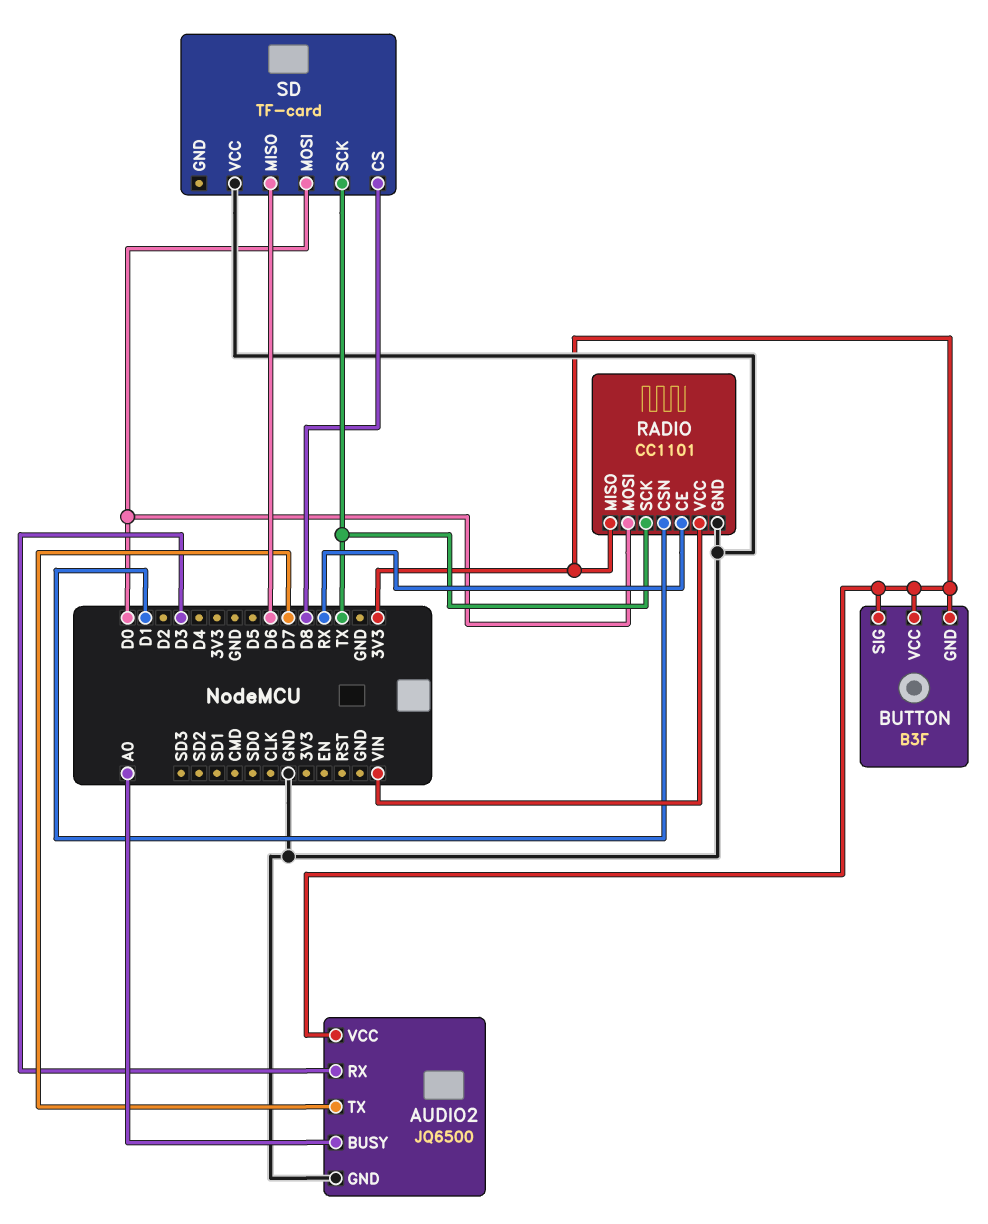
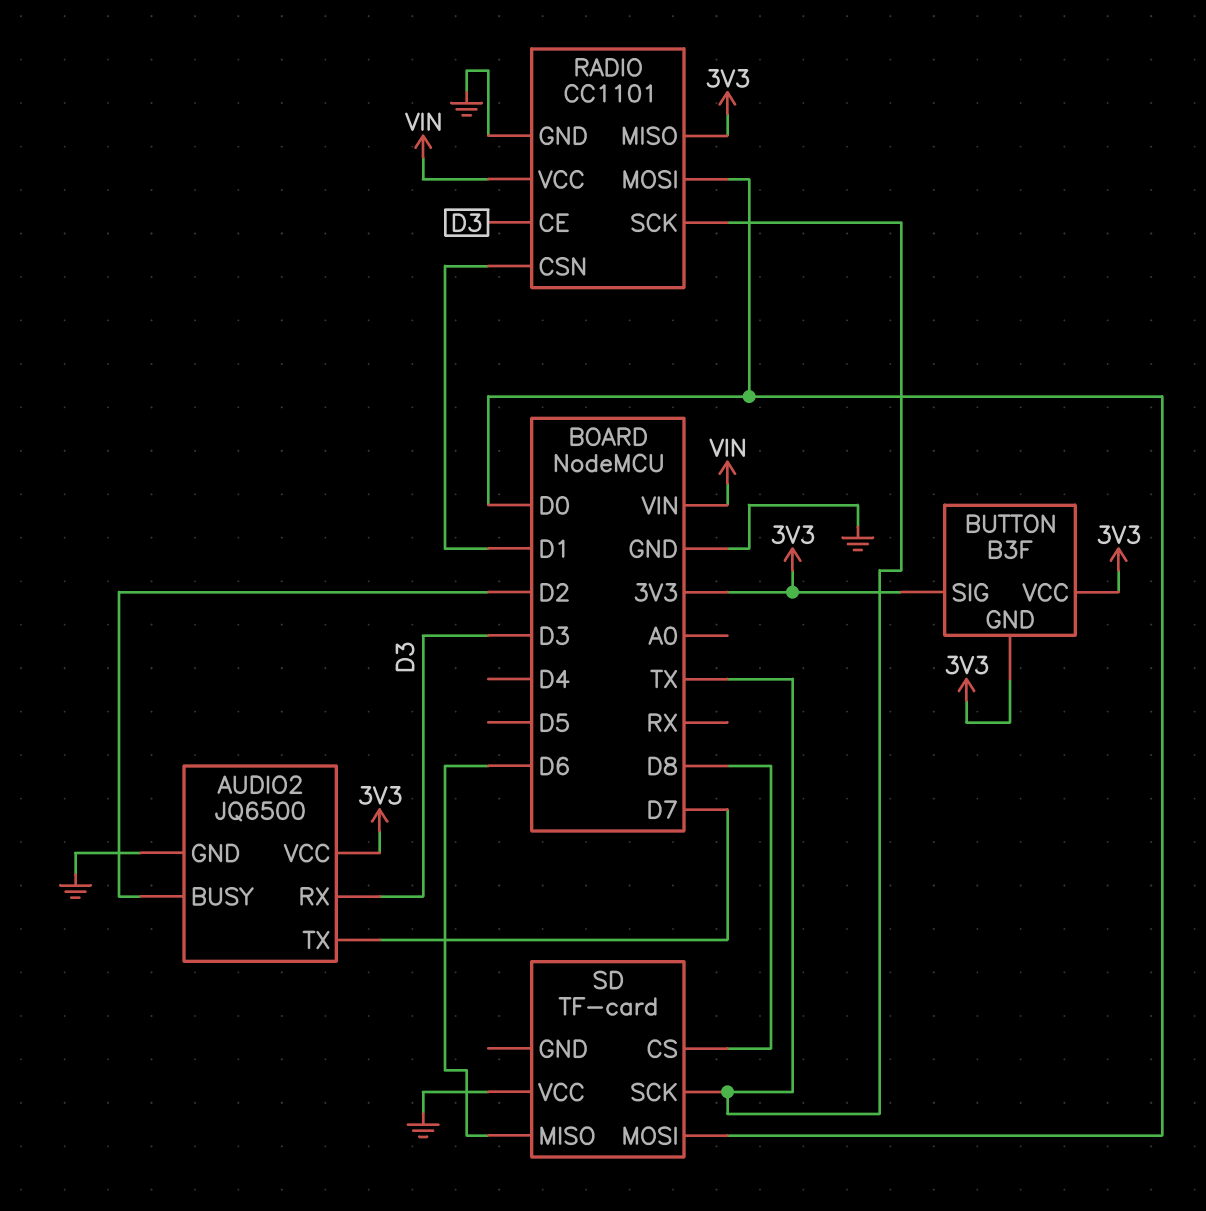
AUDIO2 pin BUSY: A0 -> D2
RADIO pin CE: RX -> D3

